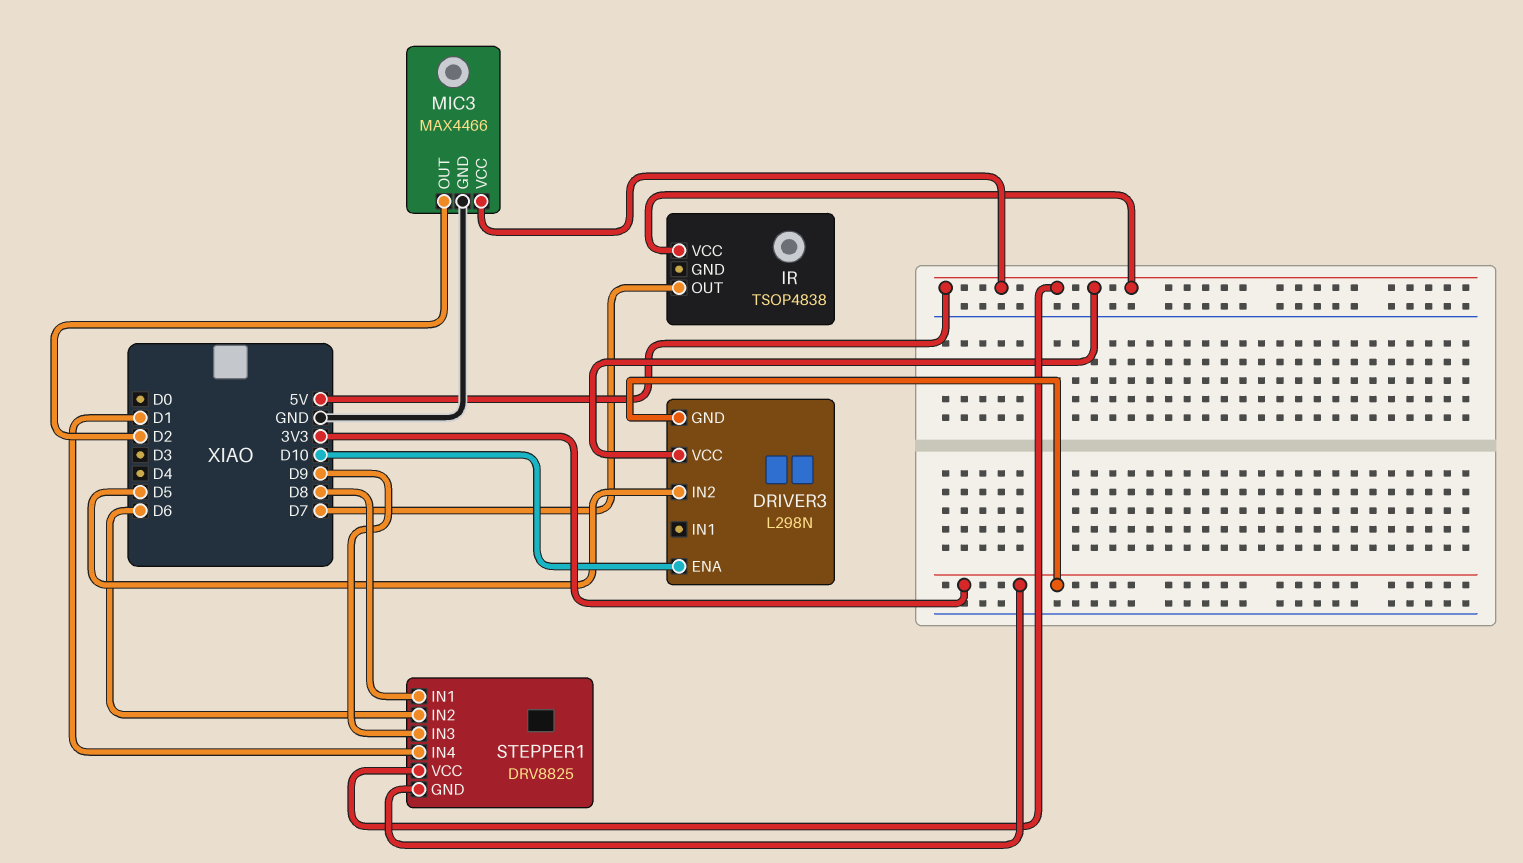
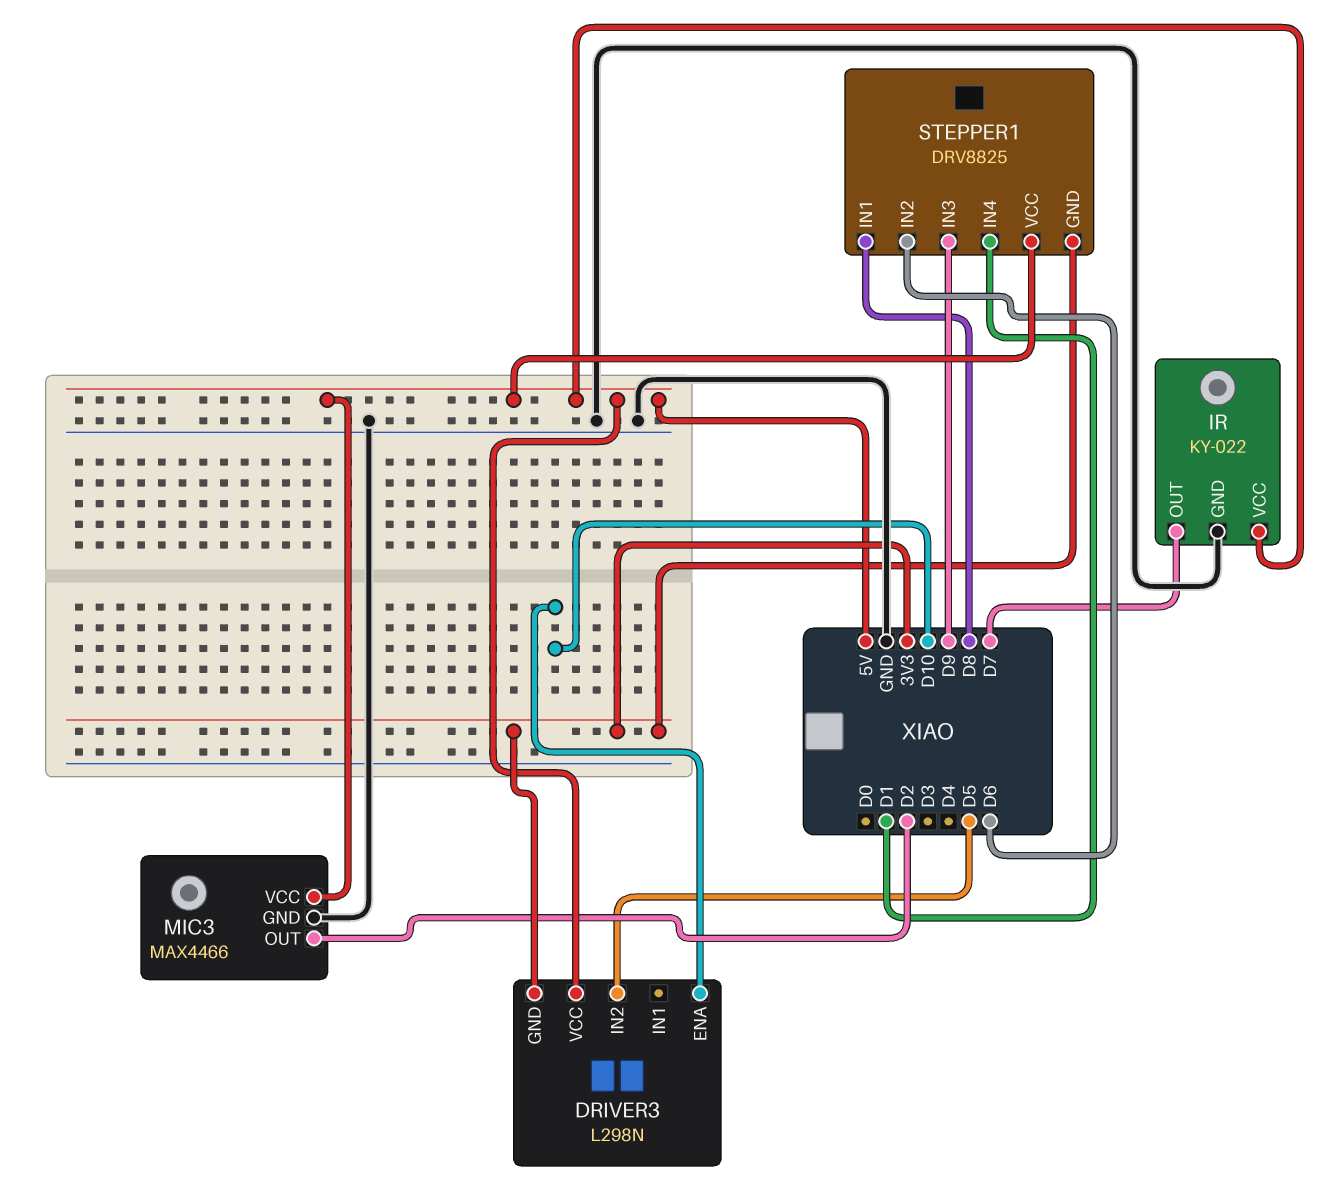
IR: TSOP4838 -> KY-022
IR pin GND: none -> GND

